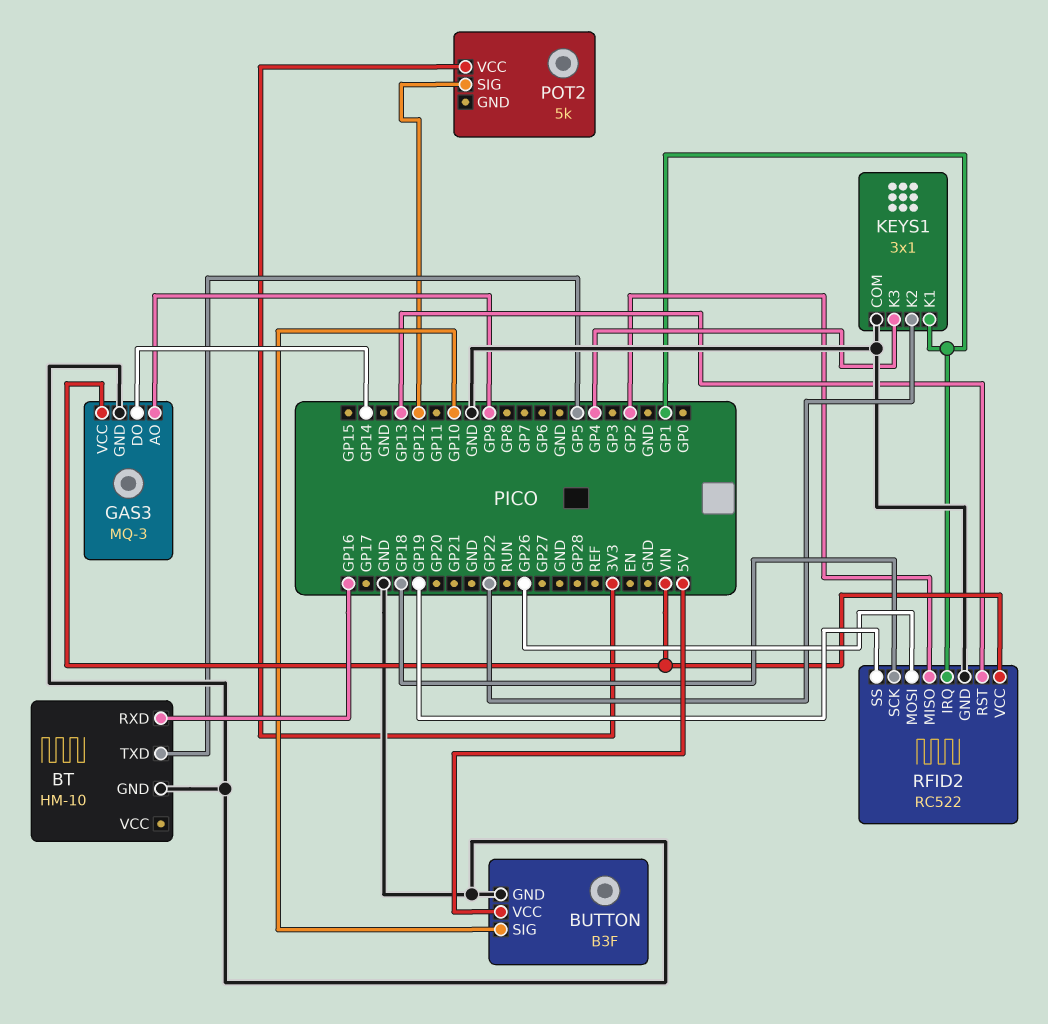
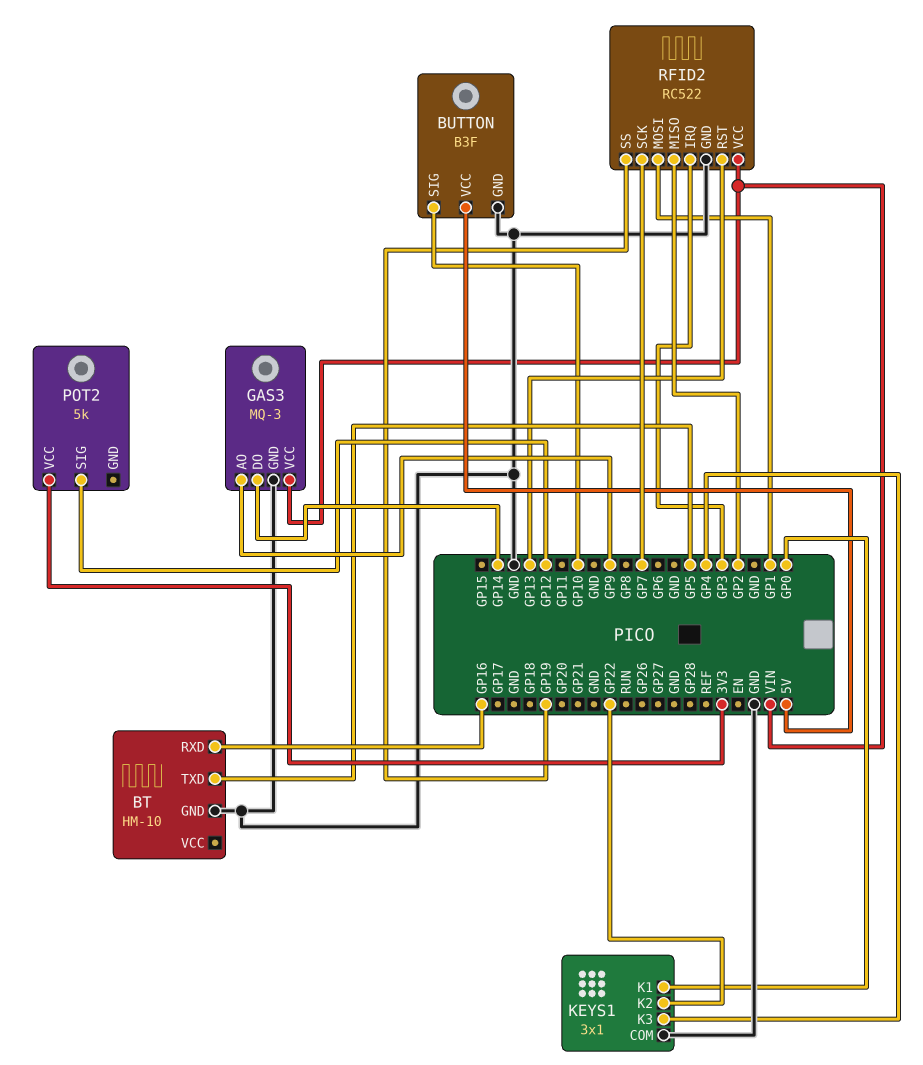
KEYS1 pin K1: GP1 -> GP0
RFID2 pin IRQ: GP1 -> GP3
RFID2 pin MOSI: GP26 -> GP1
RFID2 pin SCK: GP18 -> GP7

